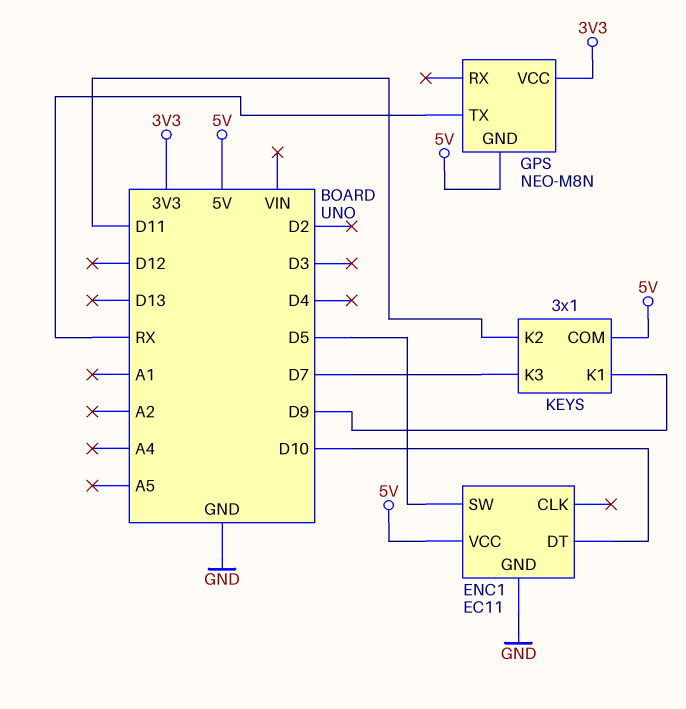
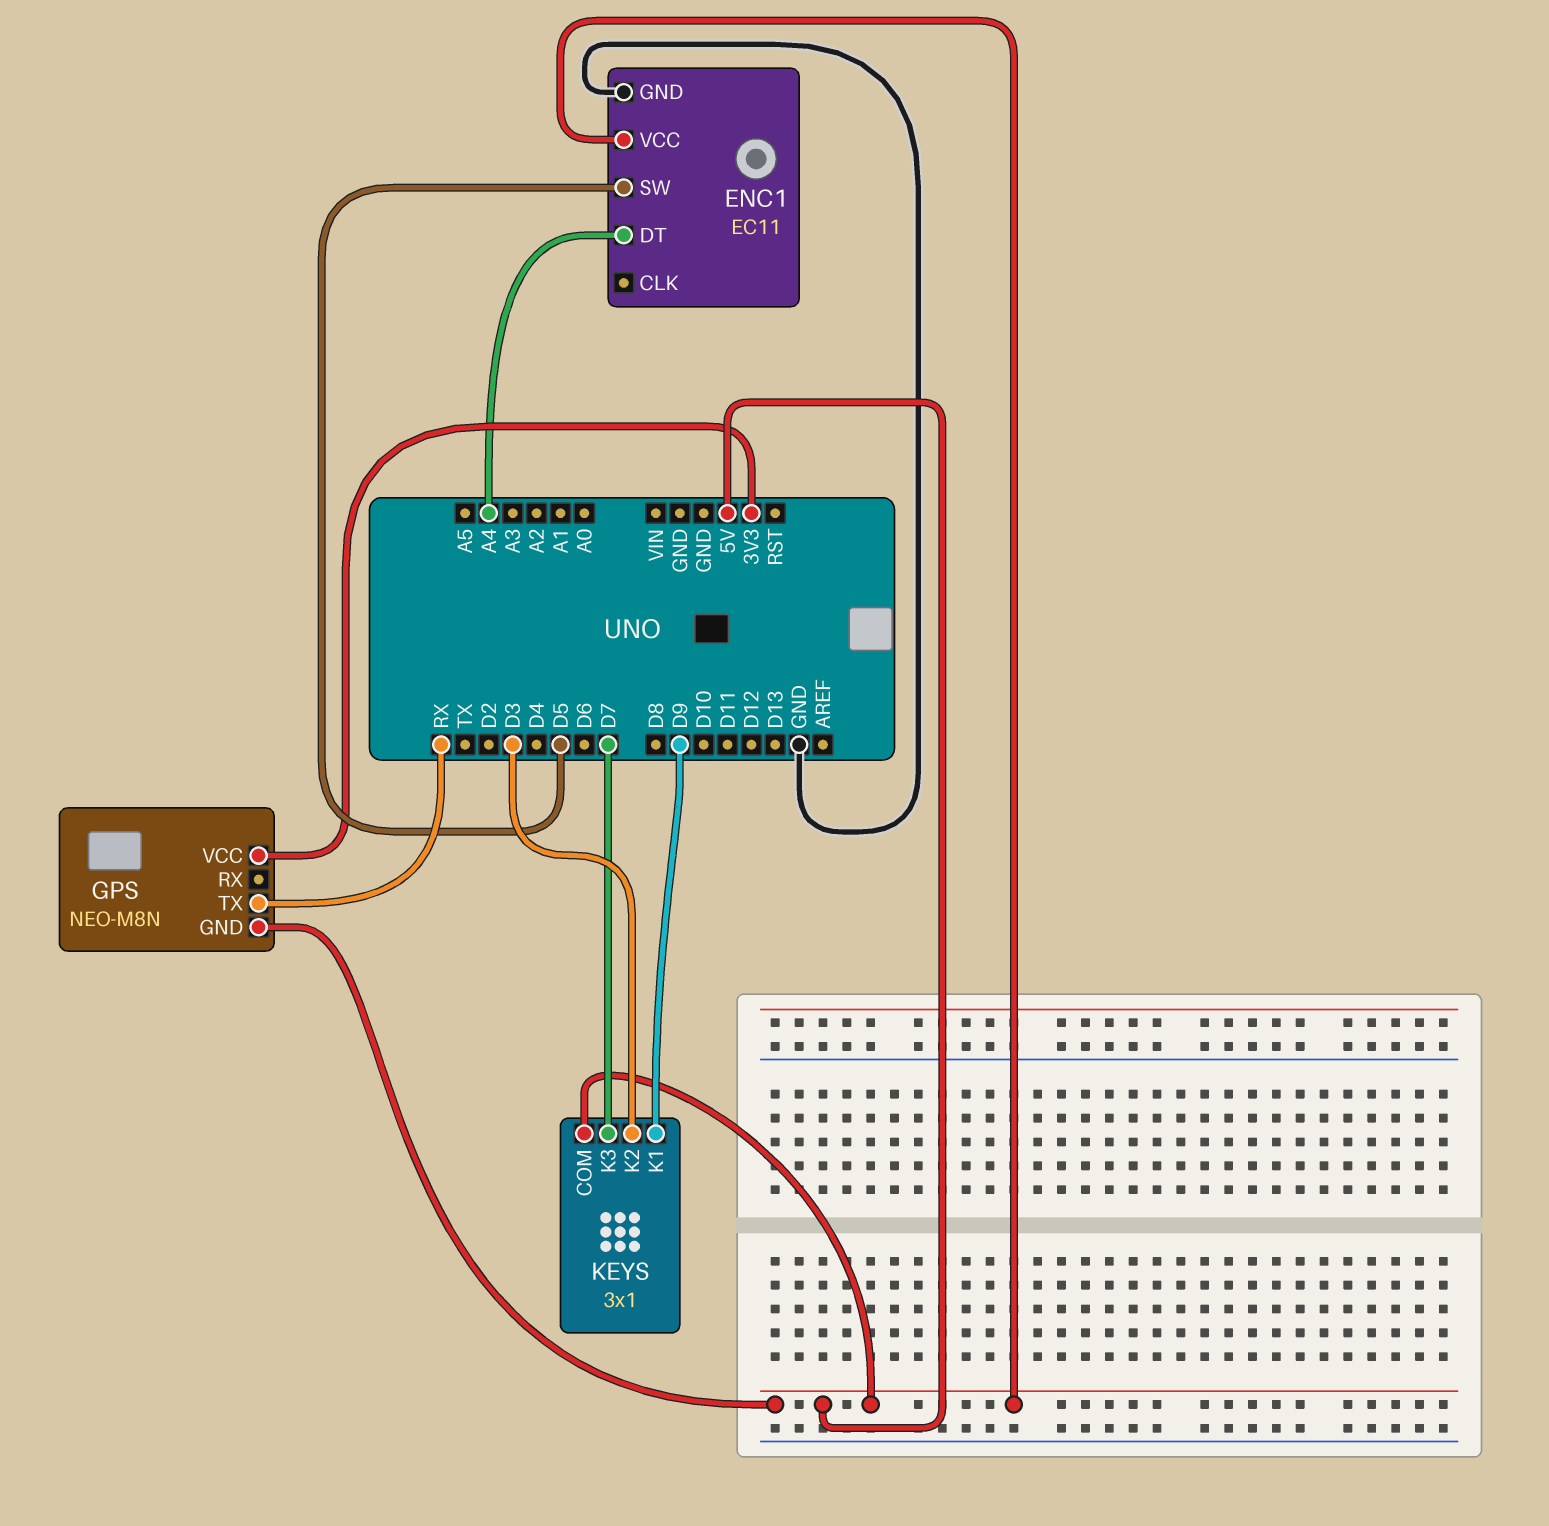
ENC1 pin DT: D10 -> A4
KEYS pin K2: D11 -> D3

